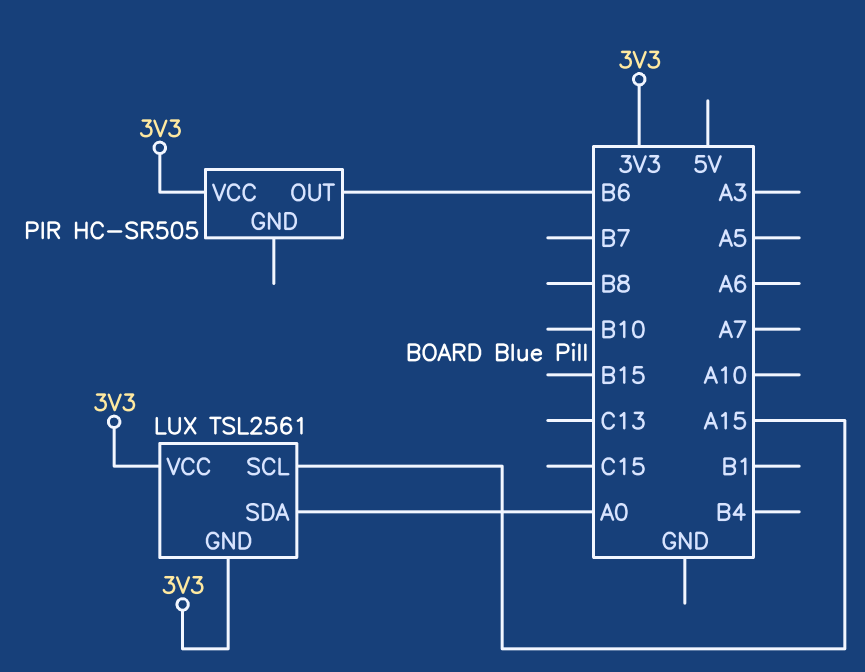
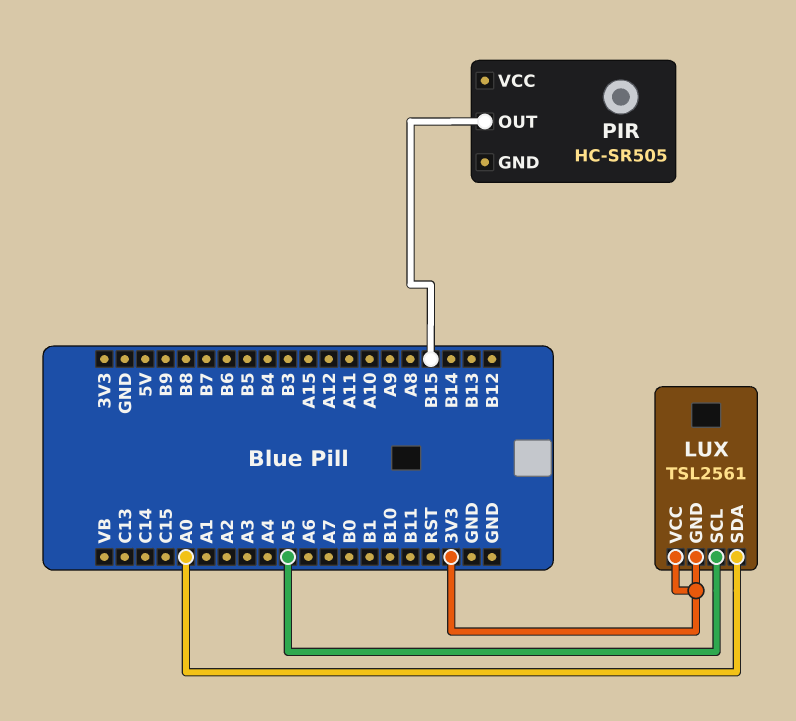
LUX pin SCL: A15 -> A5
PIR pin OUT: B6 -> B15
PIR pin VCC: 3V3 -> none

